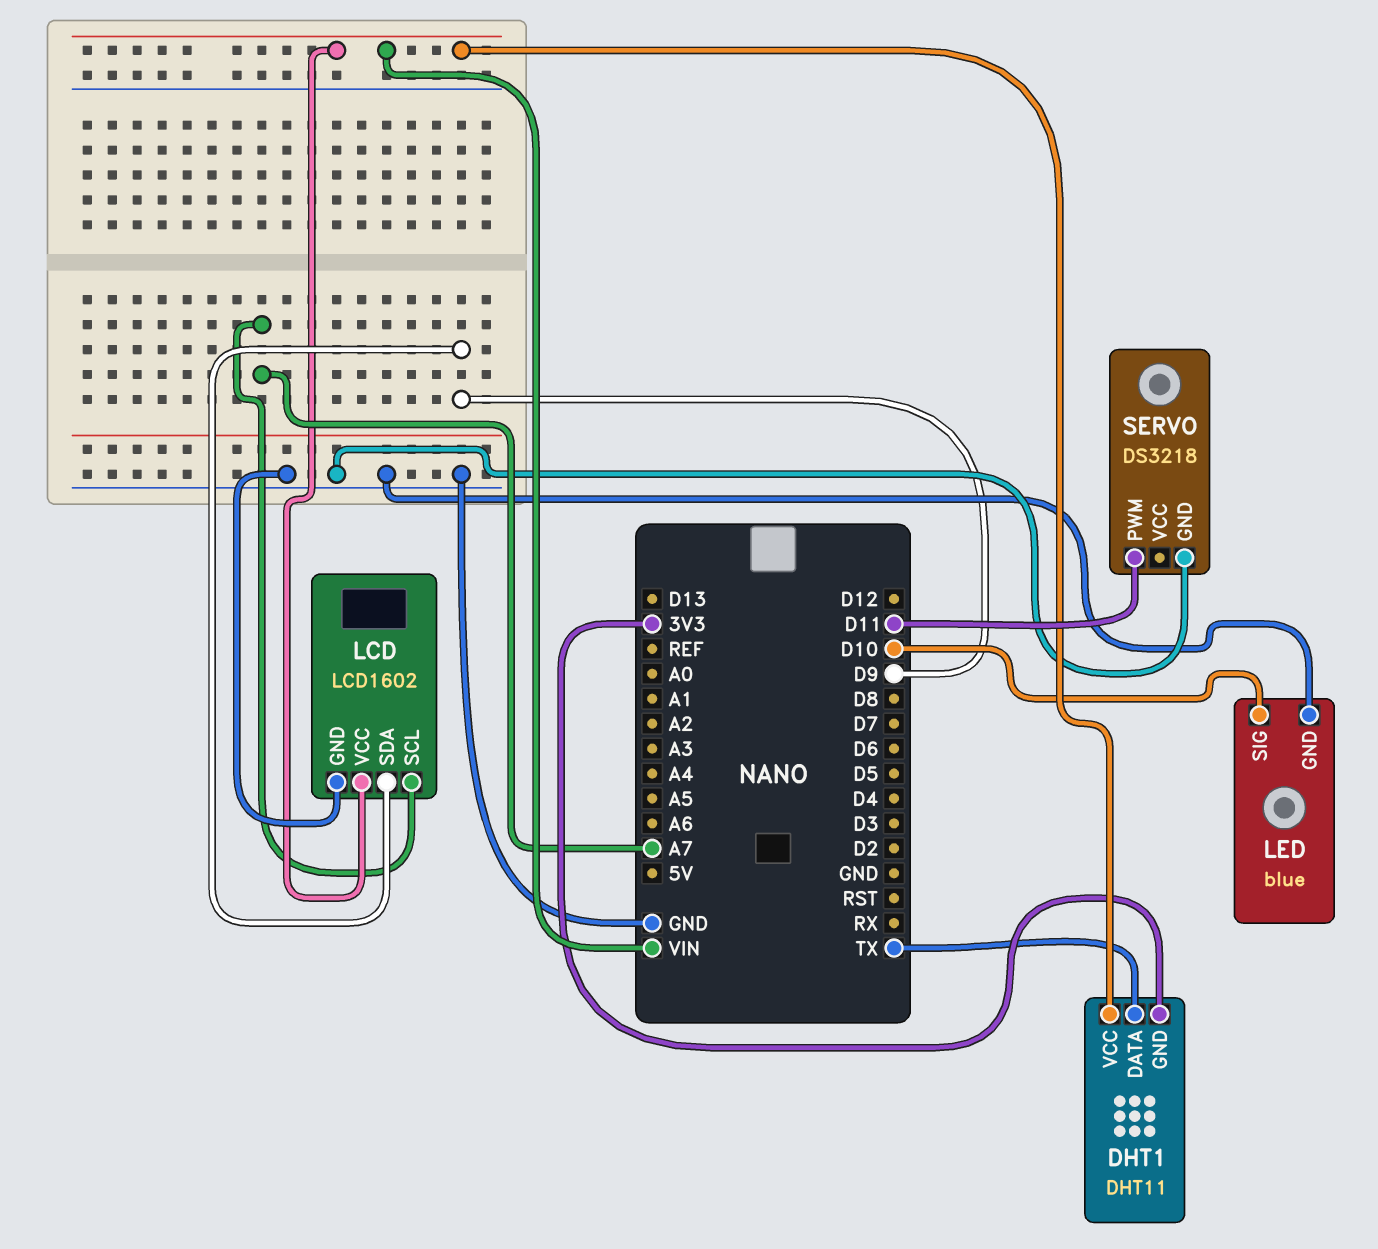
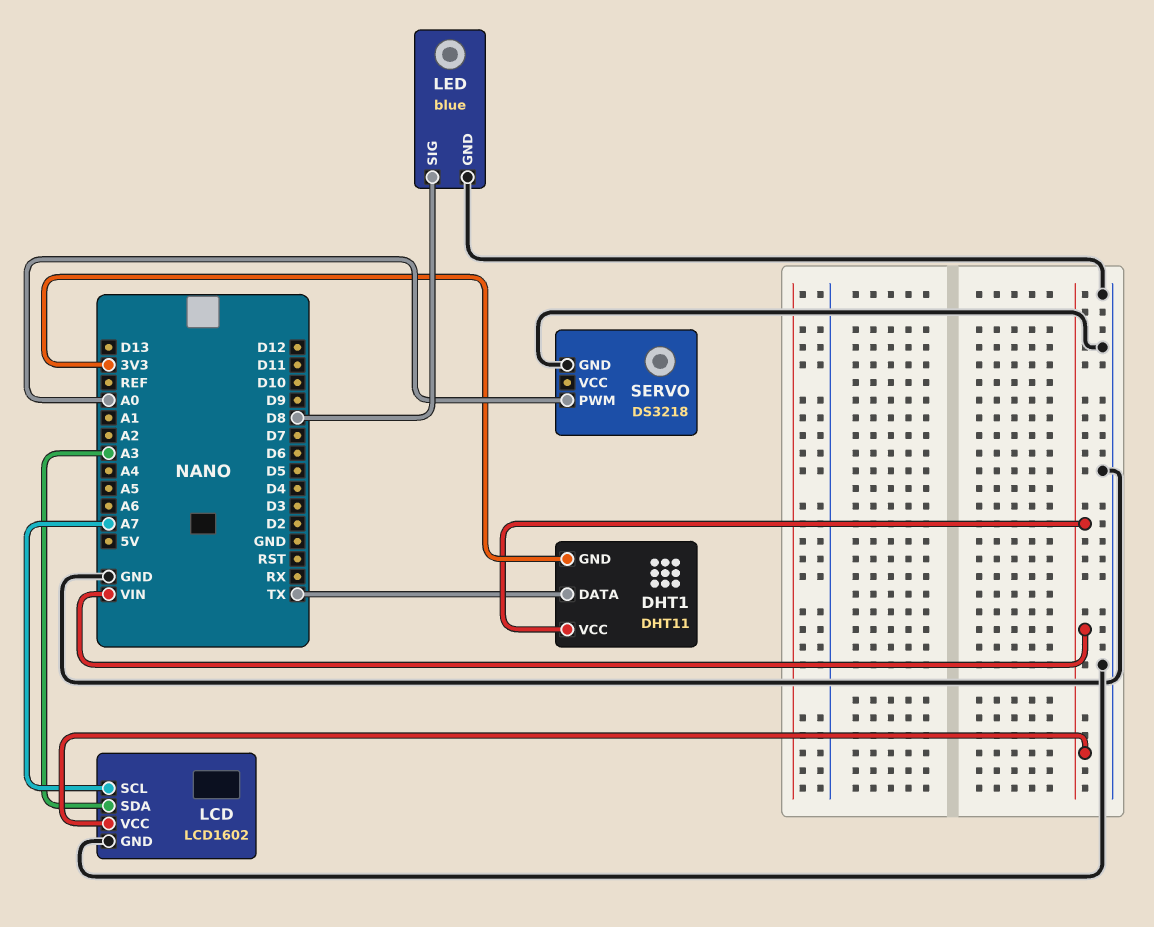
LCD pin SDA: D9 -> A3
LED pin SIG: D10 -> D8
SERVO pin PWM: D11 -> A0

